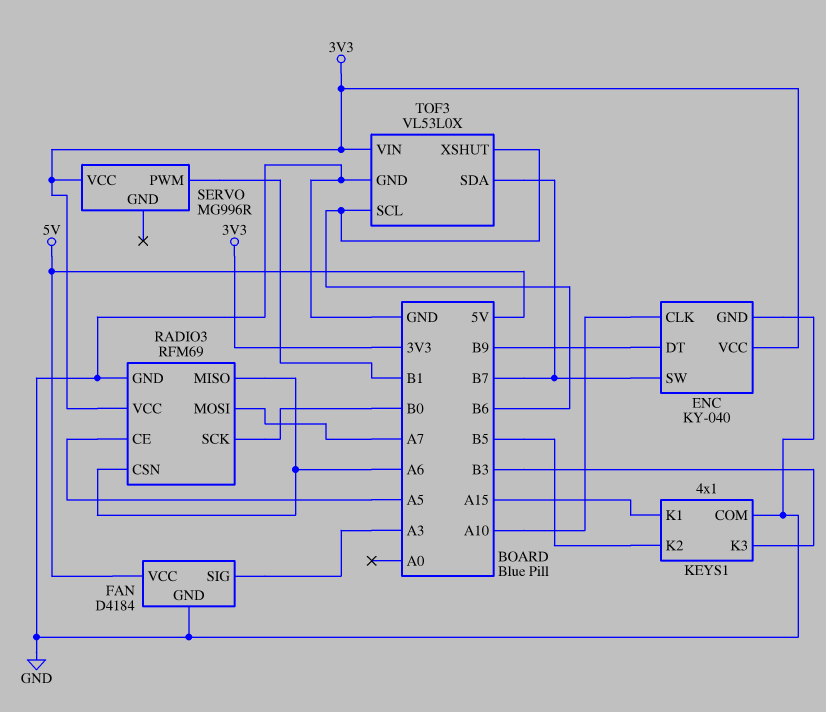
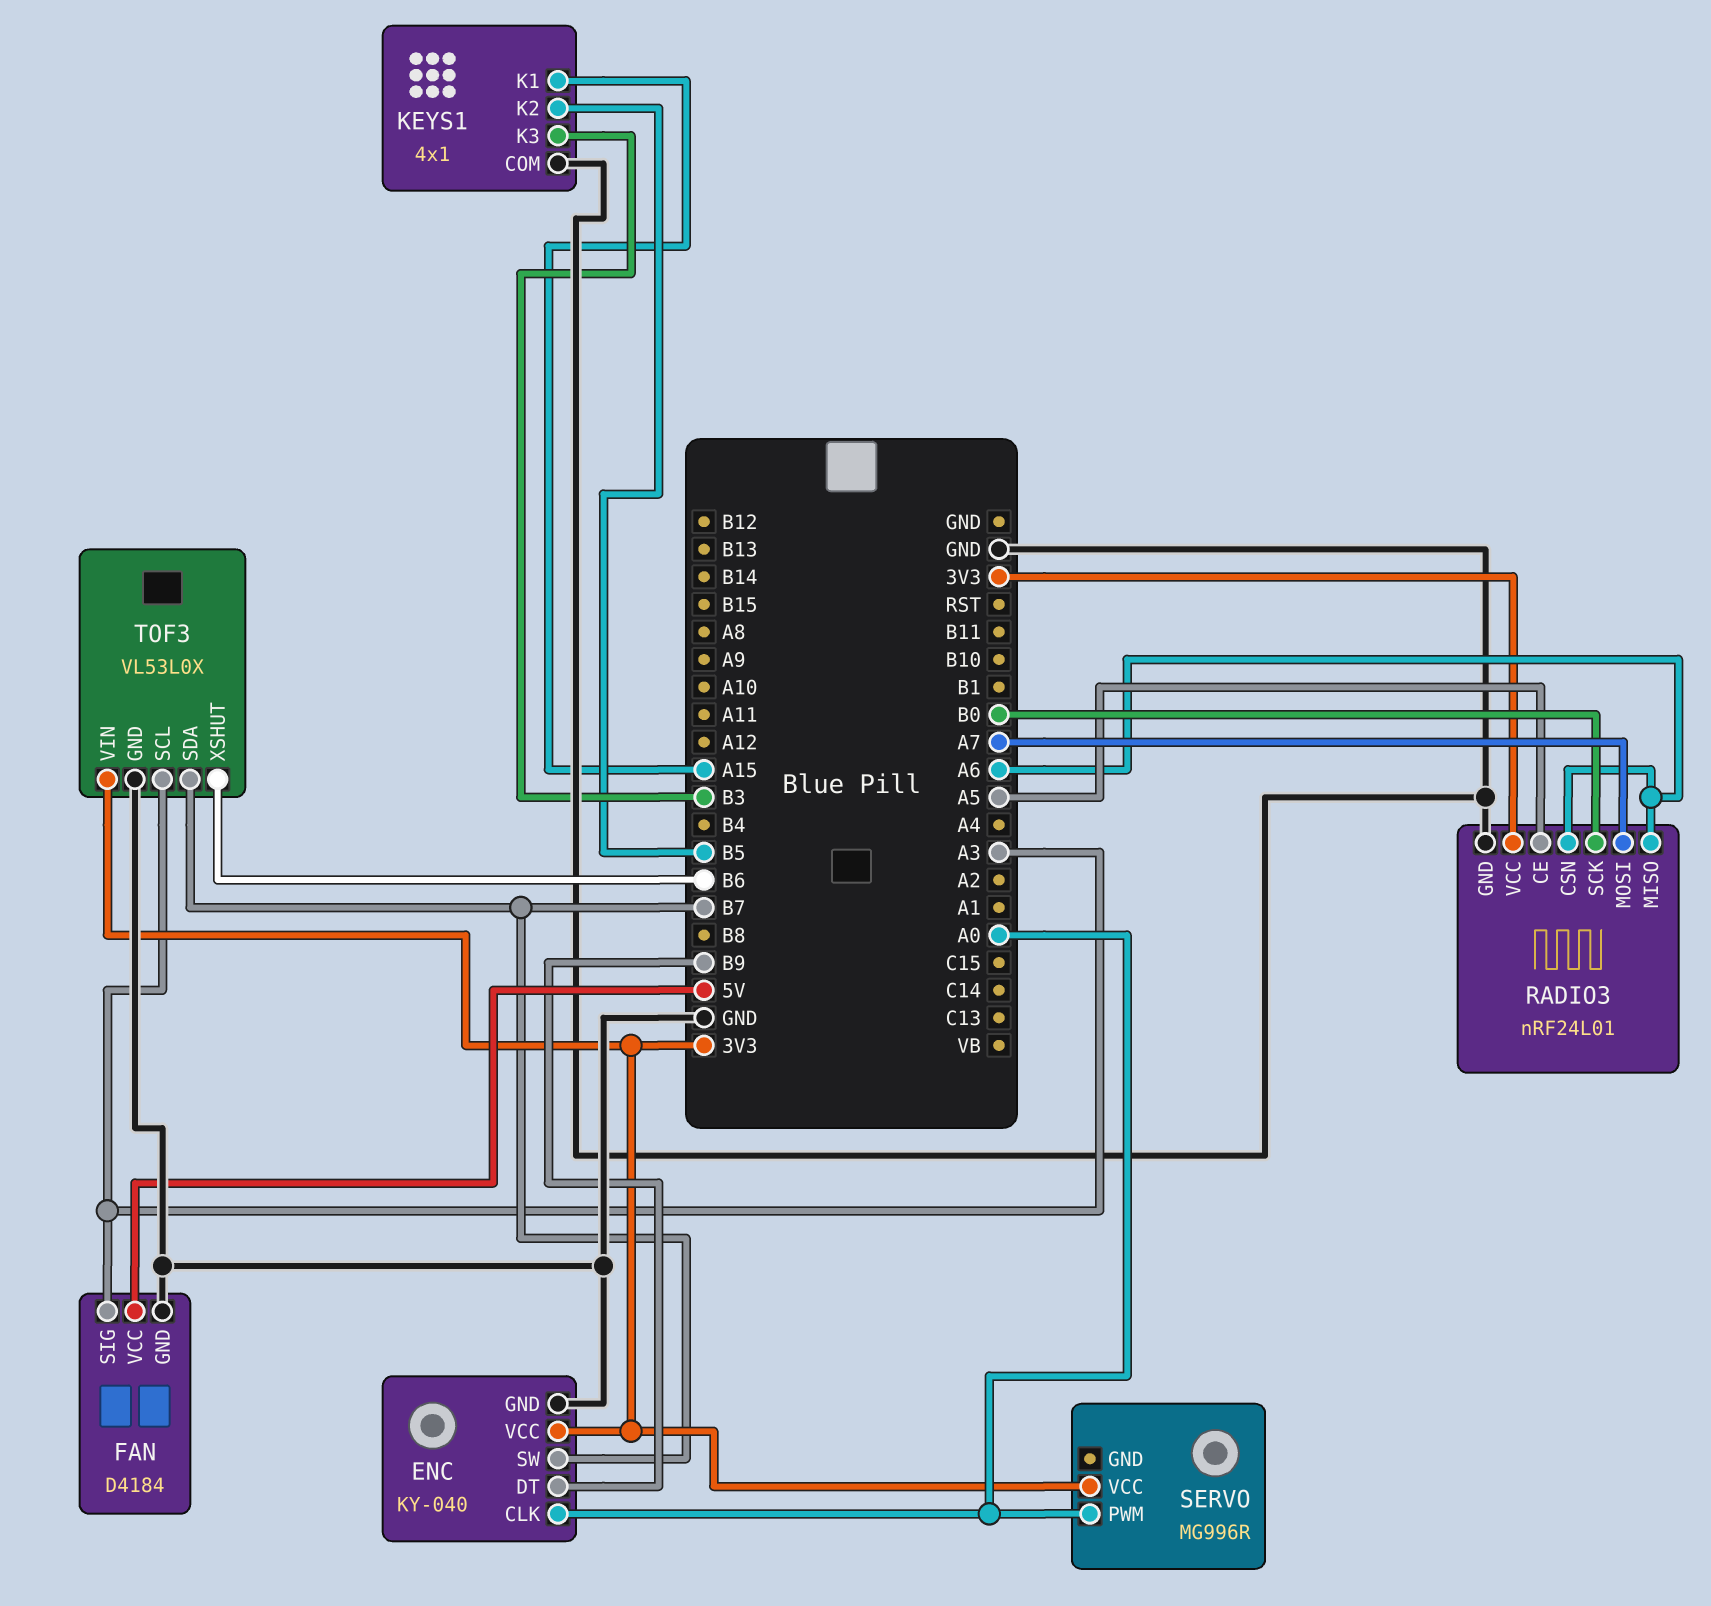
ENC pin CLK: A10 -> A0
RADIO3: RFM69 -> nRF24L01
SERVO pin PWM: B1 -> A0
TOF3 pin SCL: B6 -> A3

